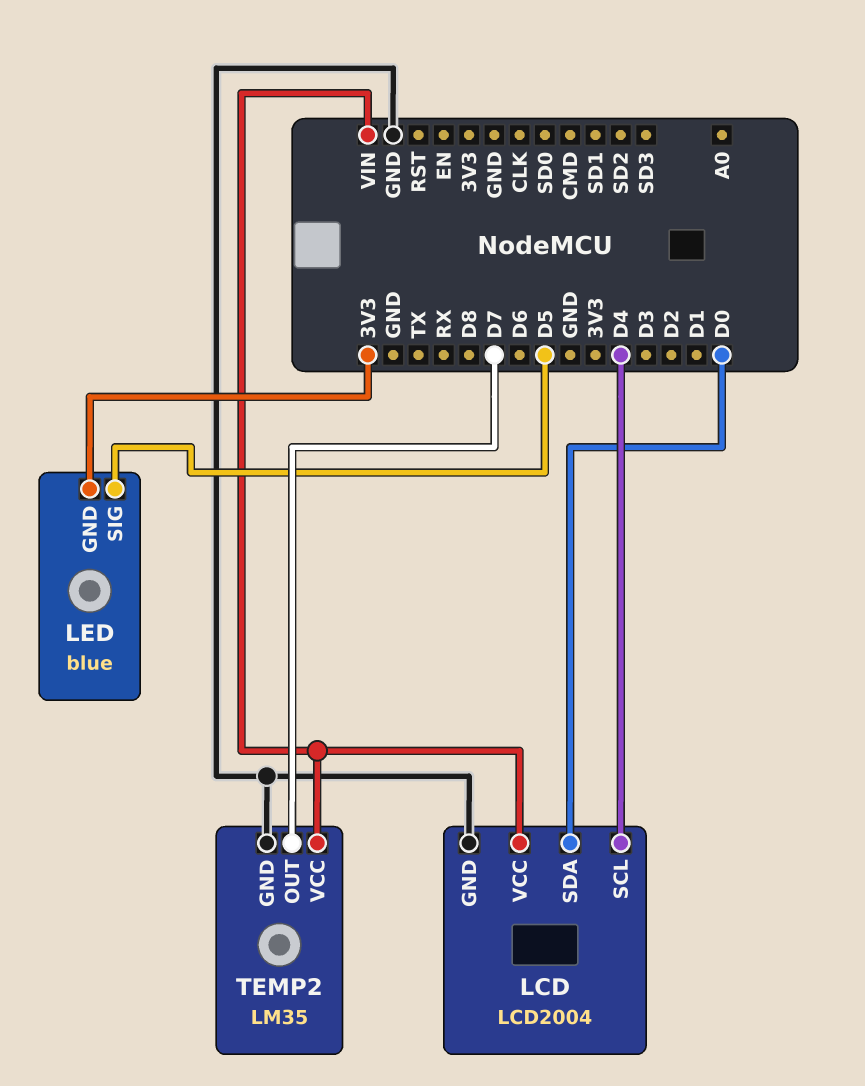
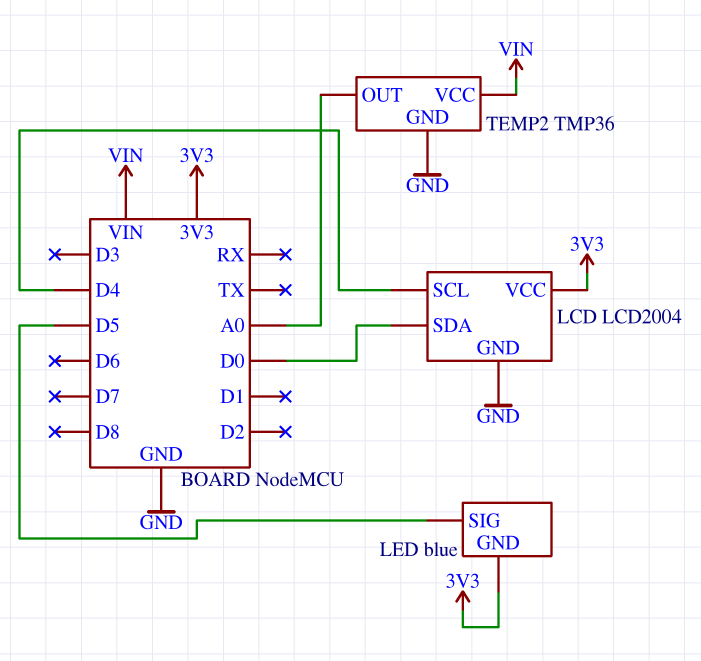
LCD pin VCC: VIN -> 3V3
TEMP2: LM35 -> TMP36
TEMP2 pin OUT: D7 -> A0

